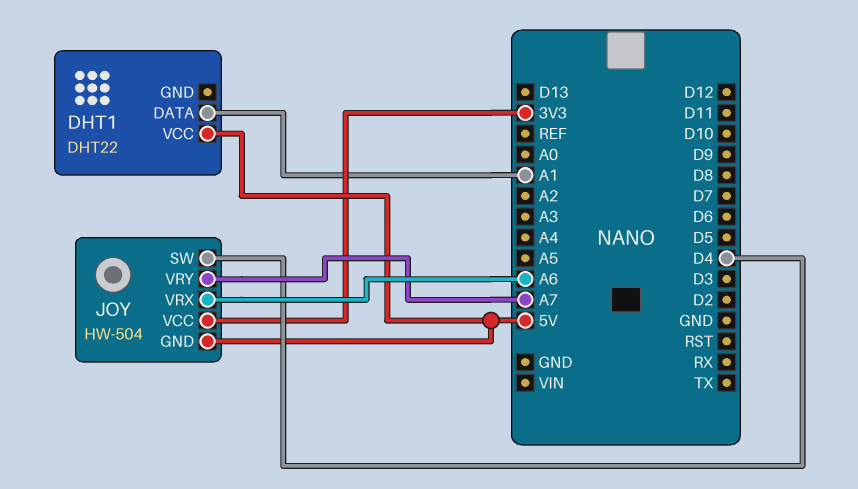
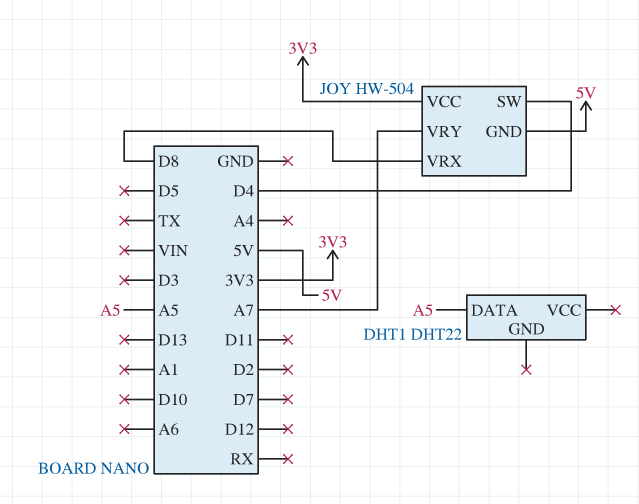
DHT1 pin DATA: A1 -> A5
DHT1 pin VCC: 5V -> none
JOY pin VRX: A6 -> D8

